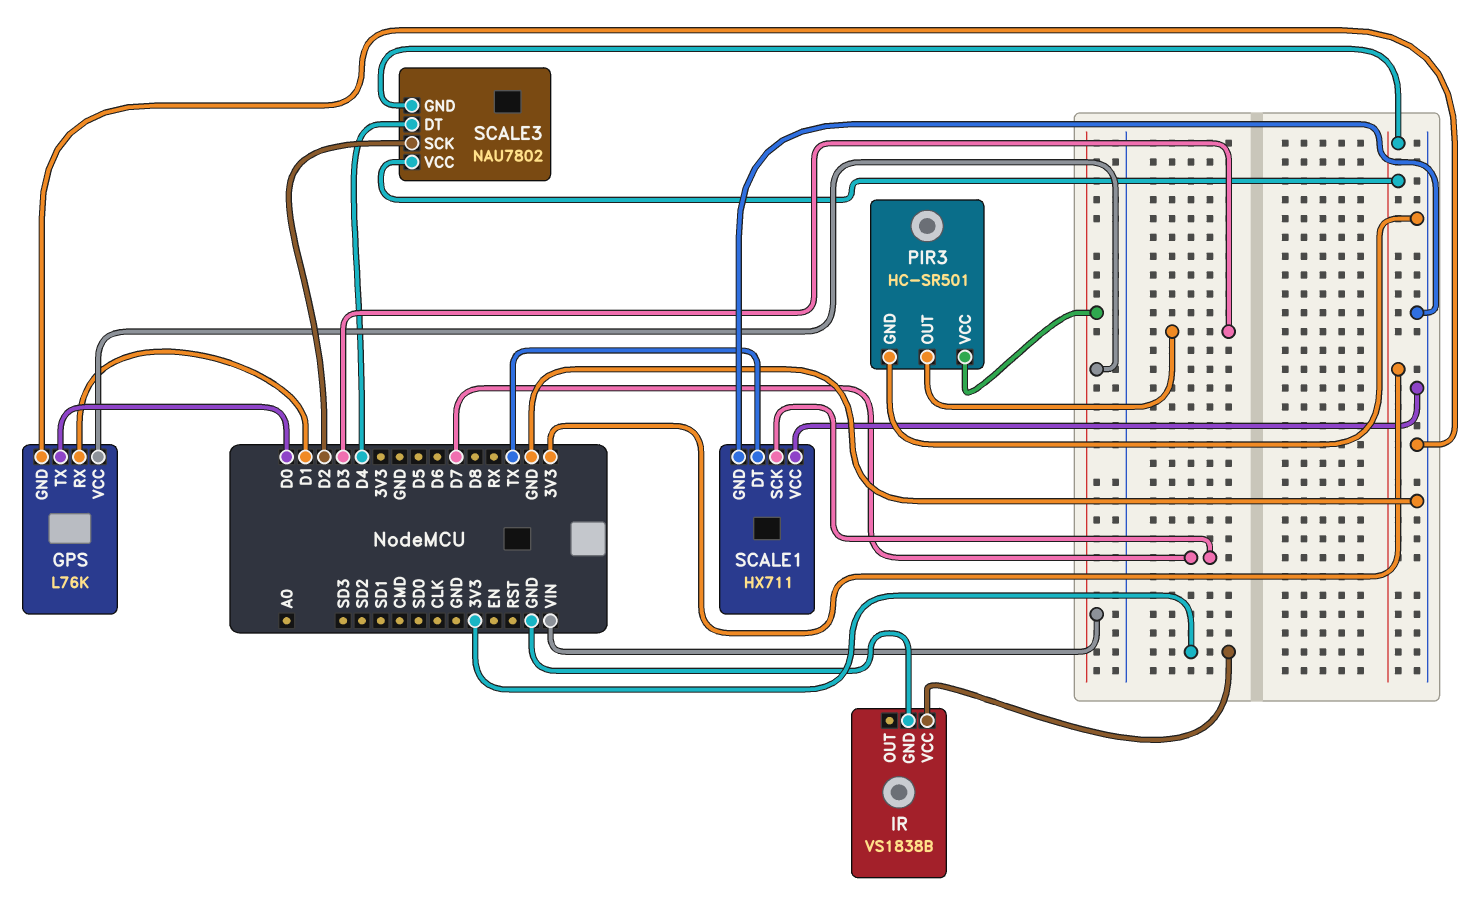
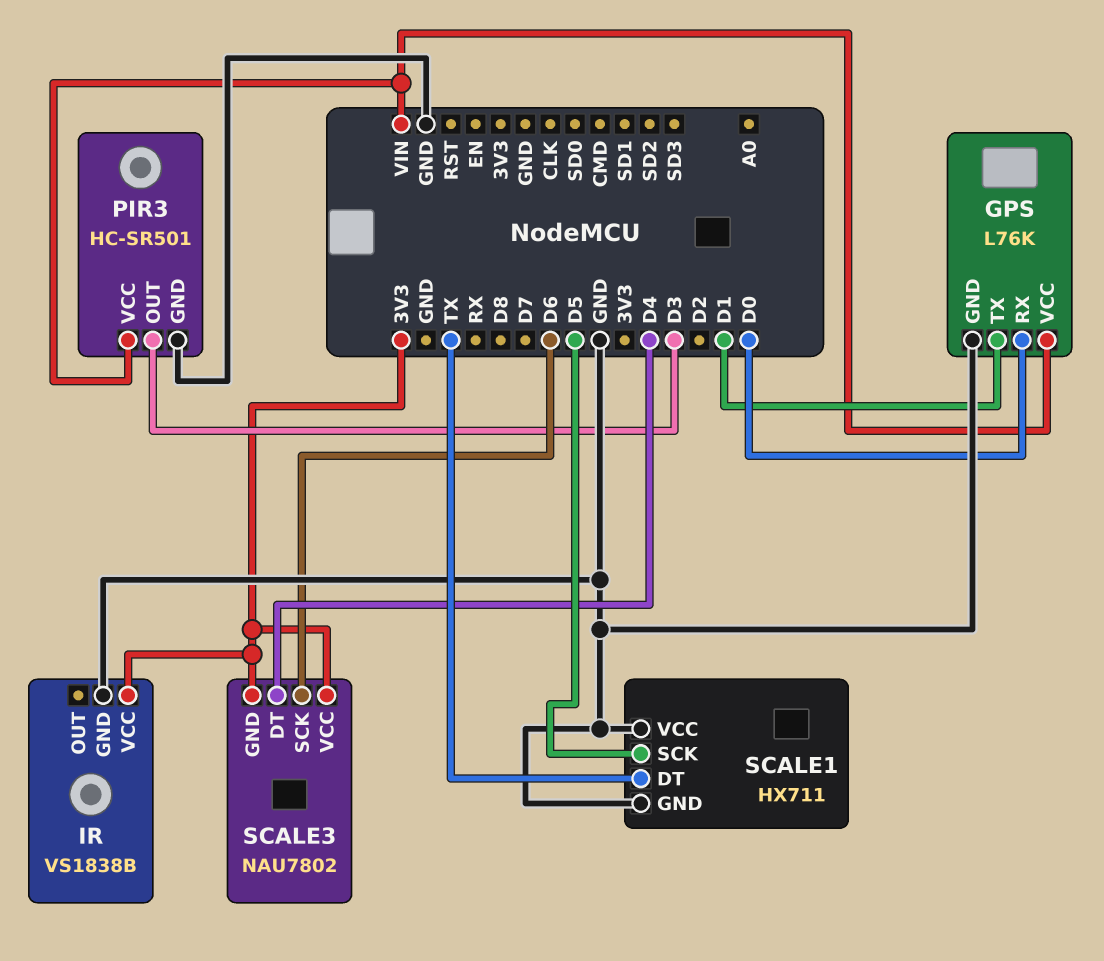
GPS pin RX: D1 -> D0
GPS pin TX: D0 -> D1
SCALE1 pin SCK: D7 -> D5
SCALE3 pin SCK: D2 -> D6

